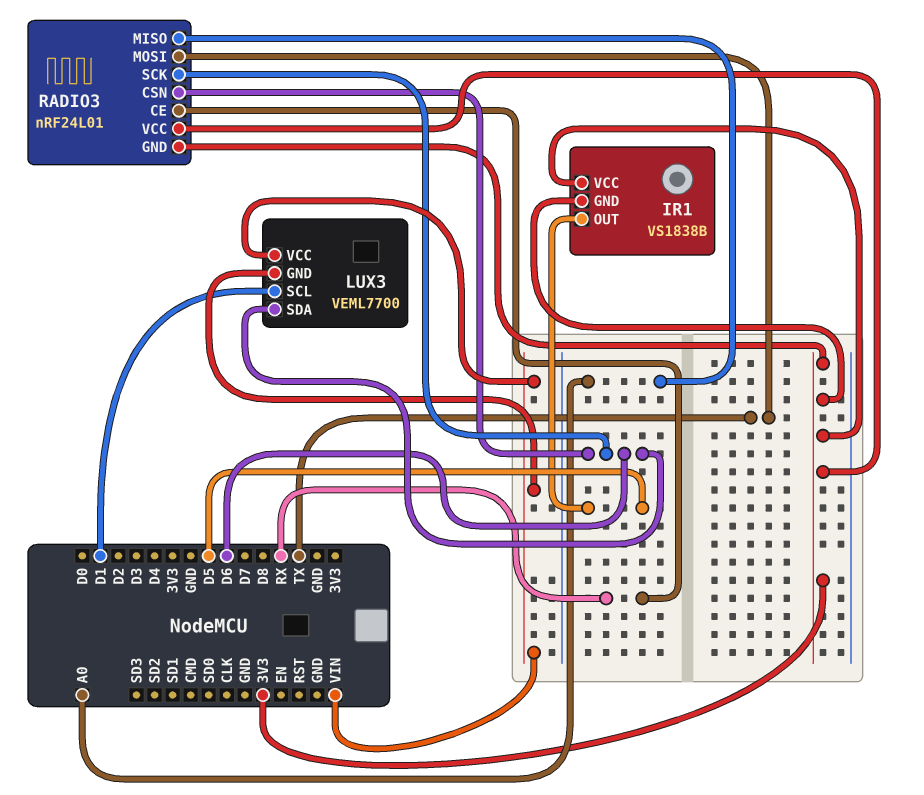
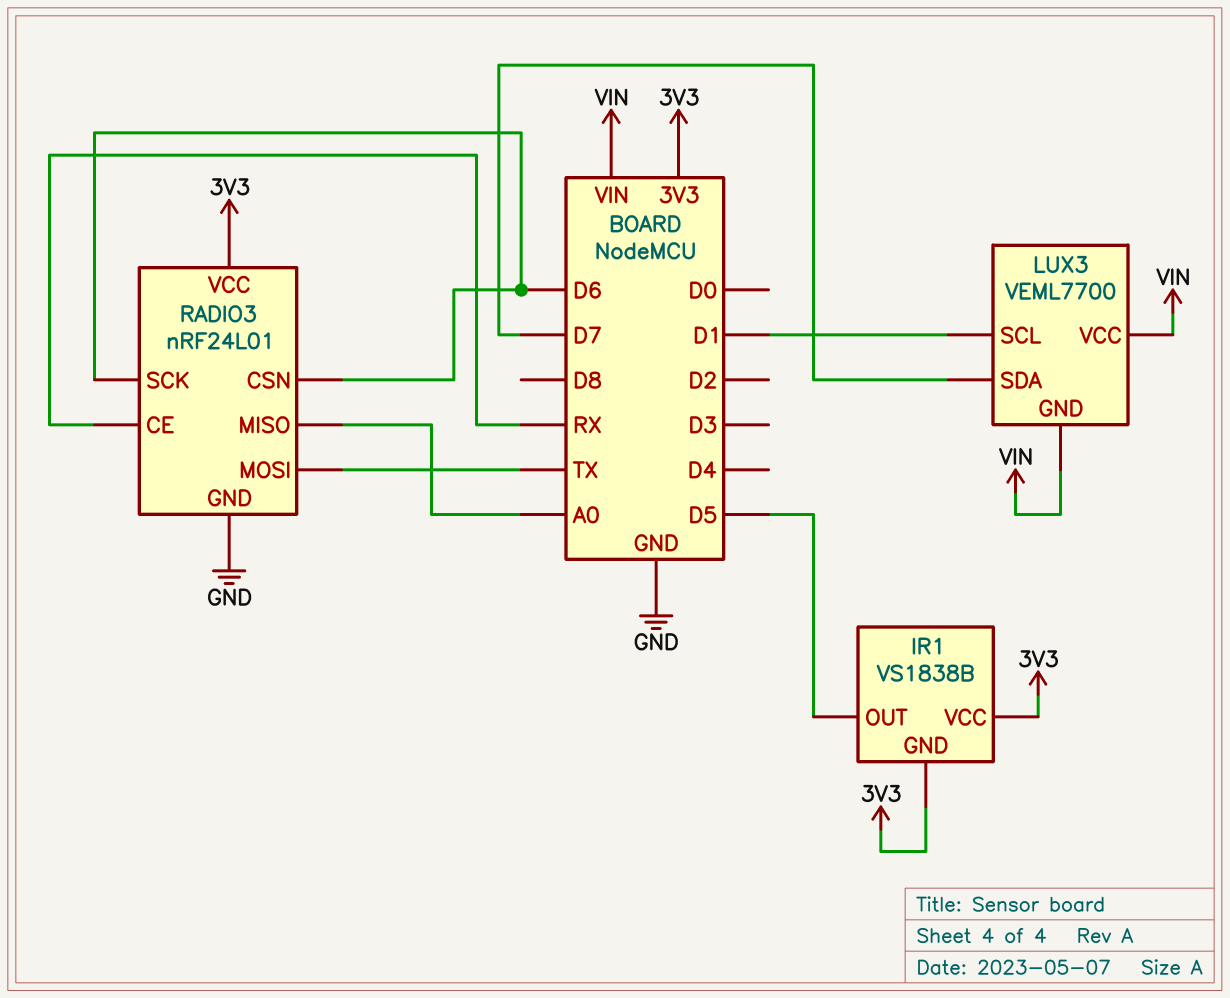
LUX3 pin SDA: D6 -> D7
RADIO3 pin GND: 3V3 -> GND

